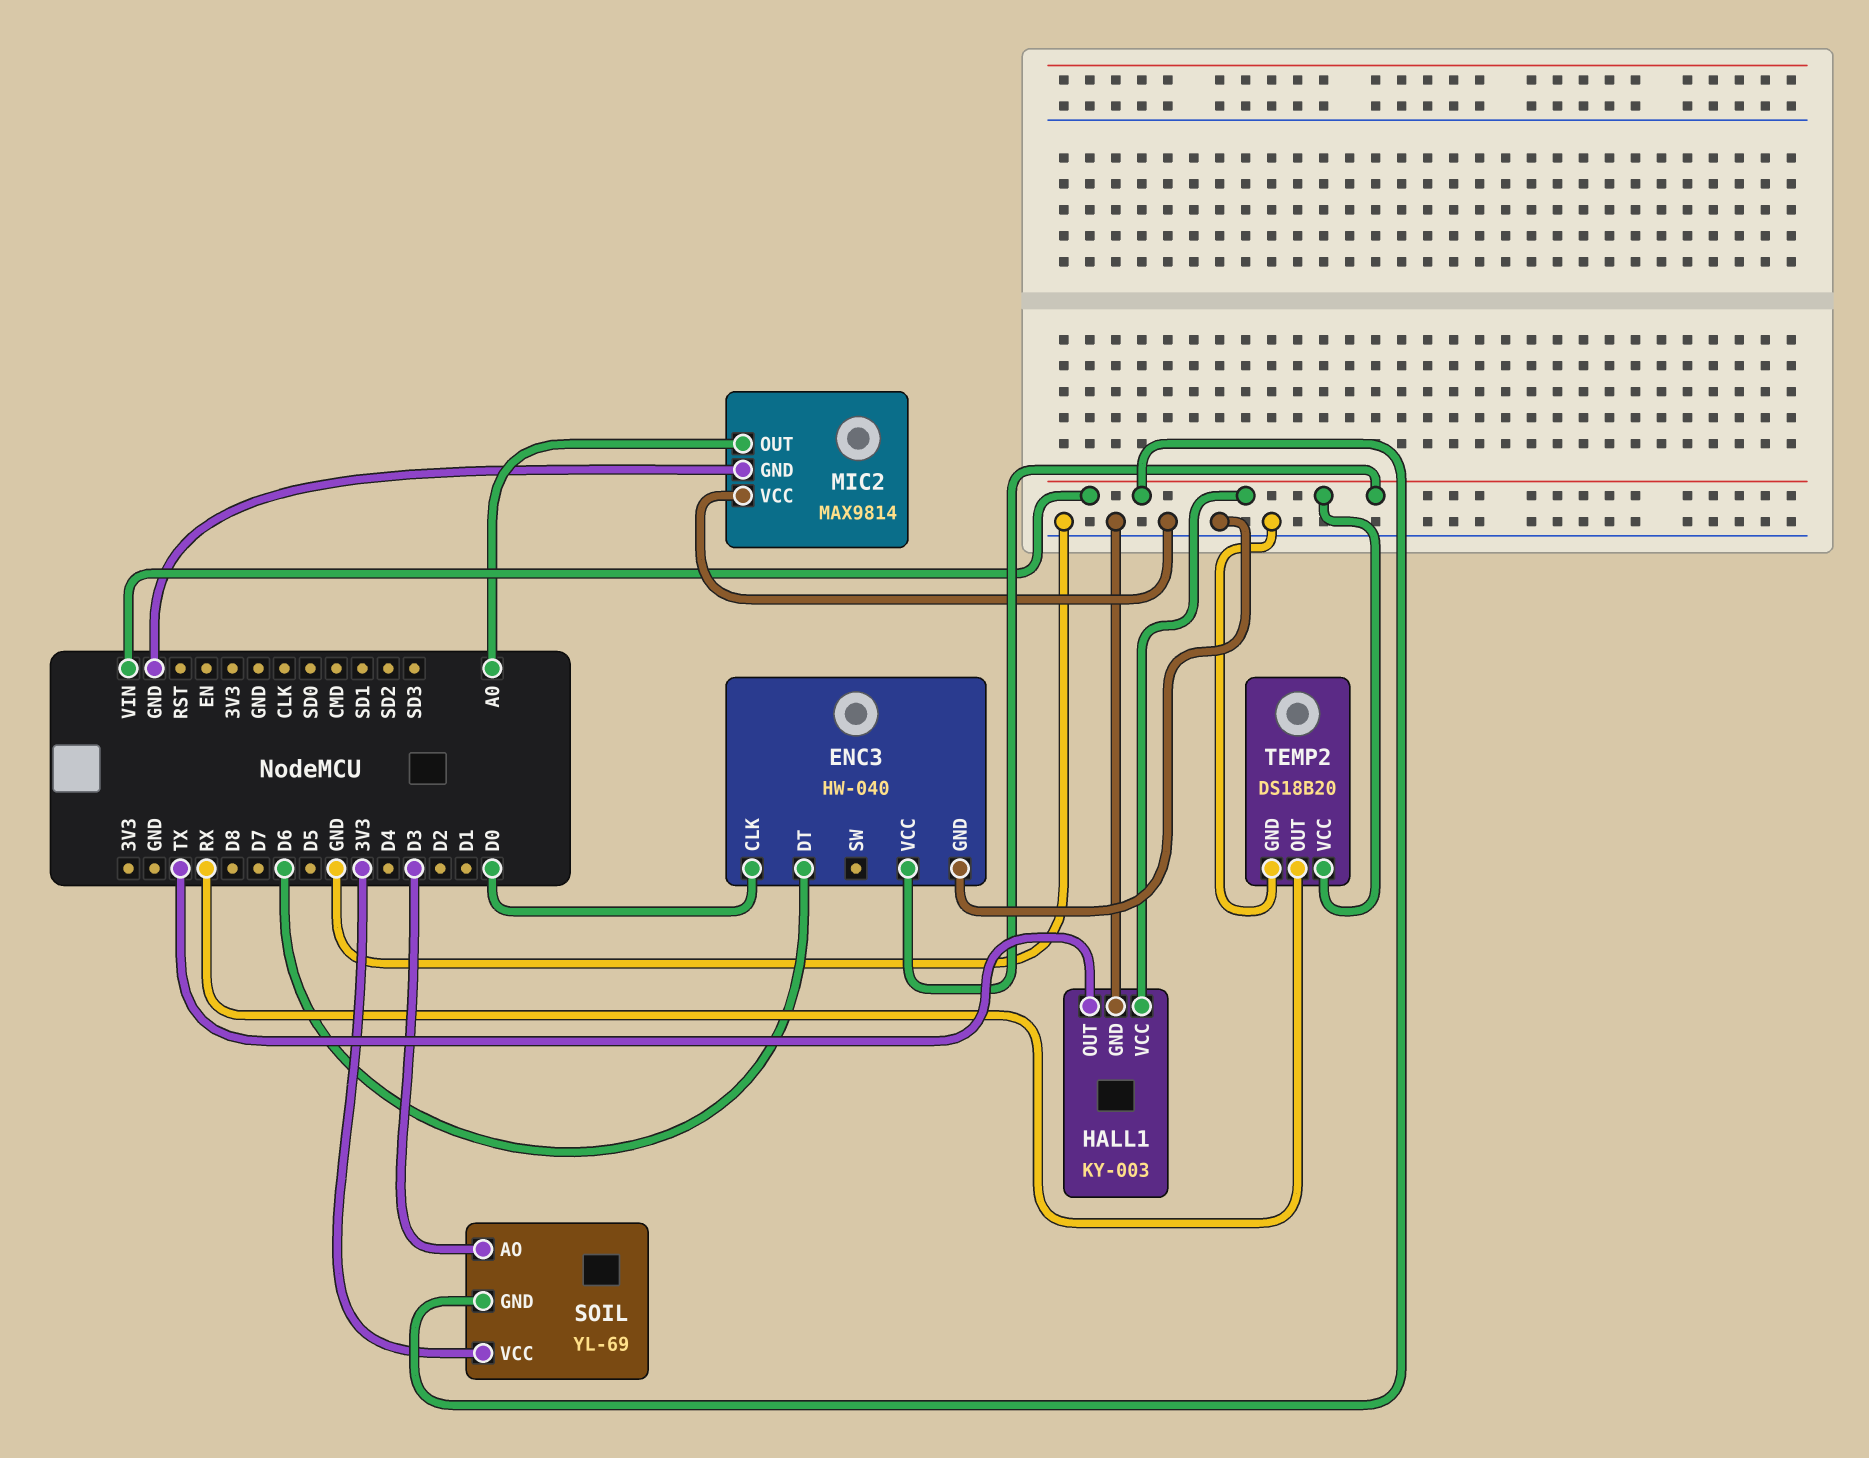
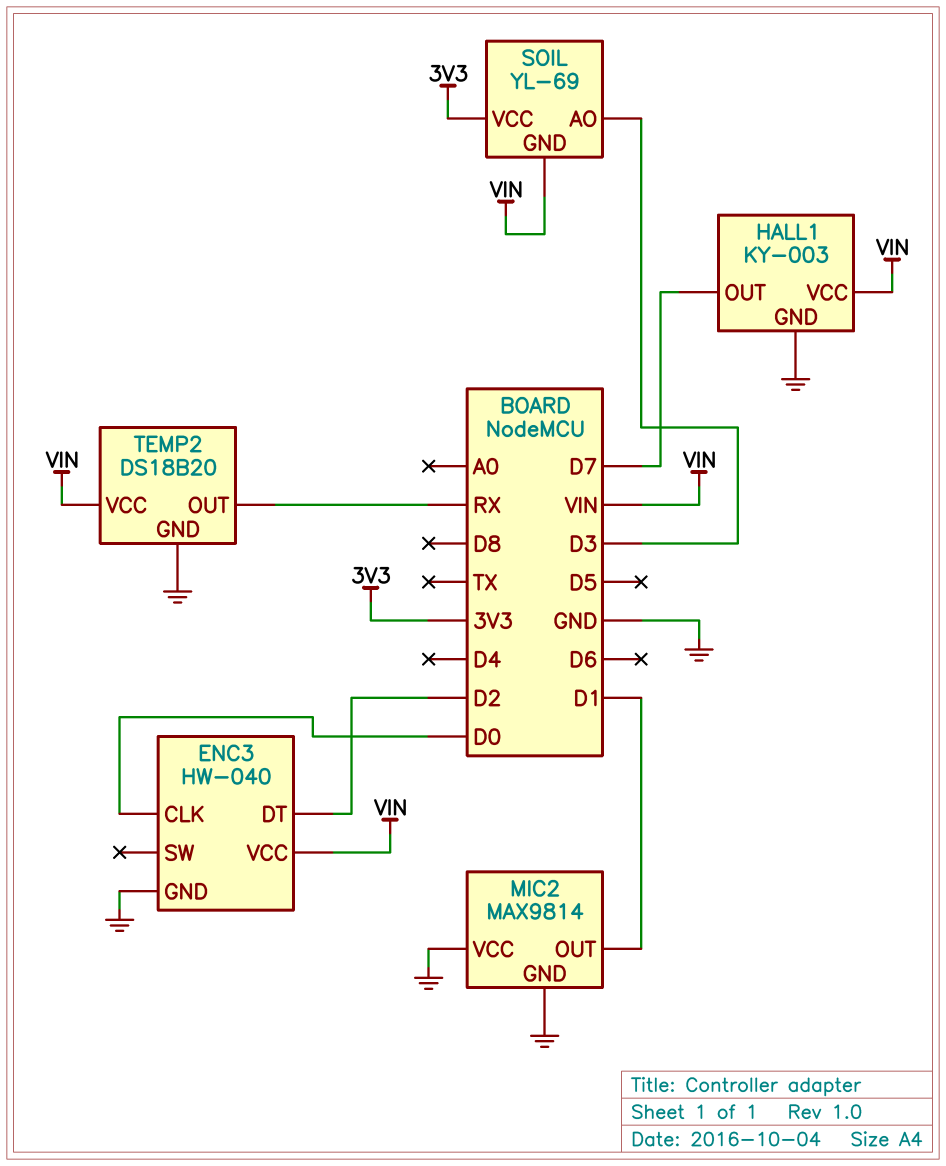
ENC3 pin DT: D6 -> D2
HALL1 pin OUT: TX -> D7
MIC2 pin OUT: A0 -> D1

